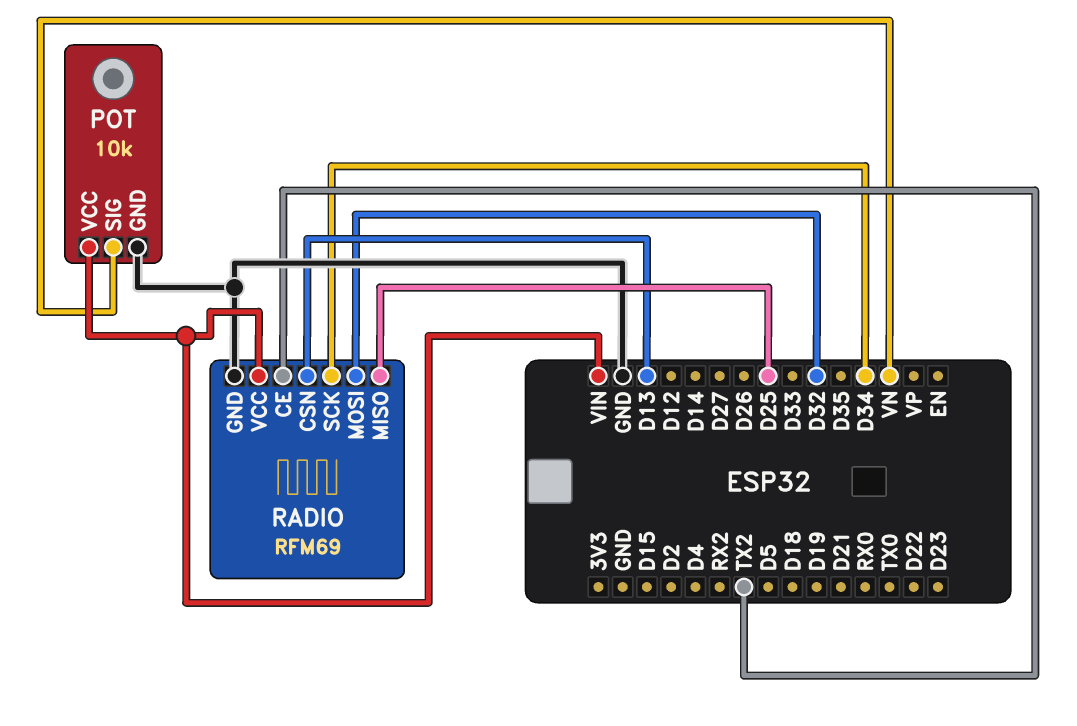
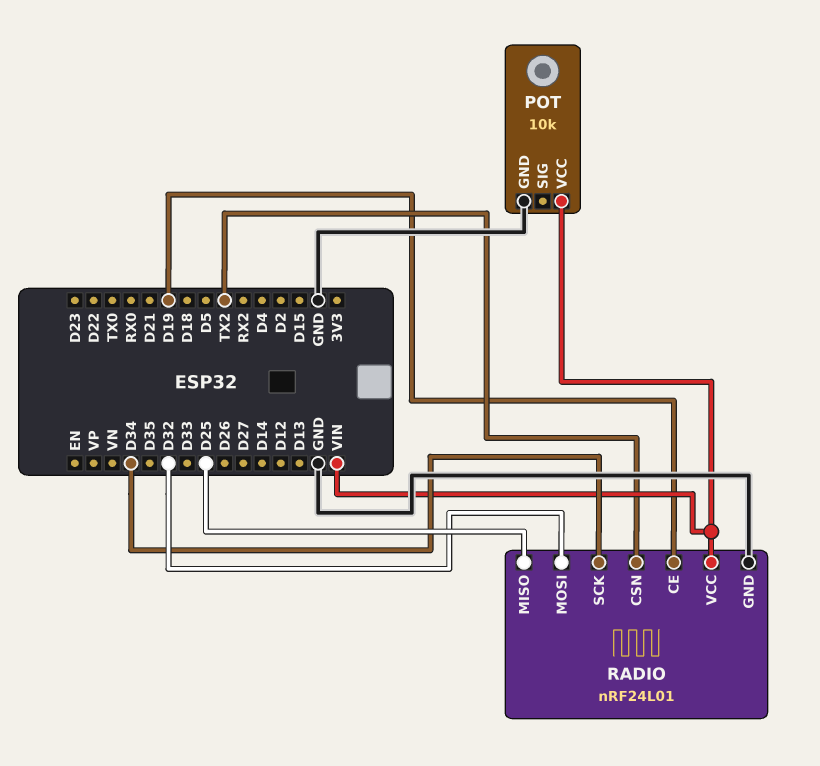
POT pin SIG: VN -> none
RADIO: RFM69 -> nRF24L01
RADIO pin CE: TX2 -> D19
RADIO pin CSN: D13 -> TX2

